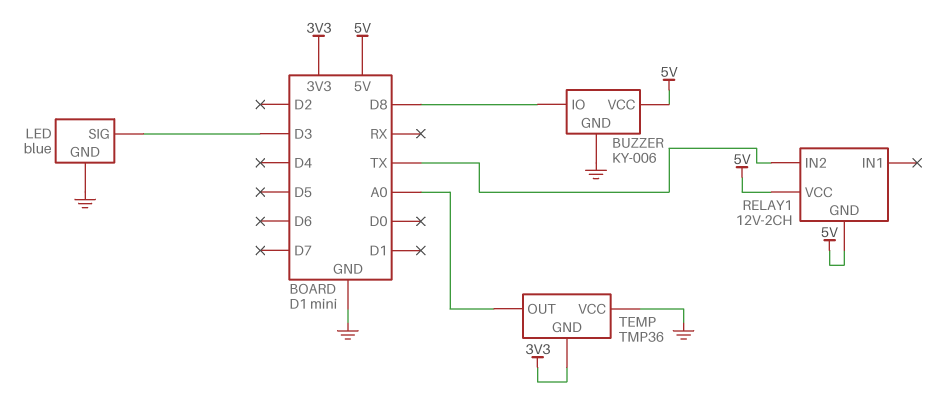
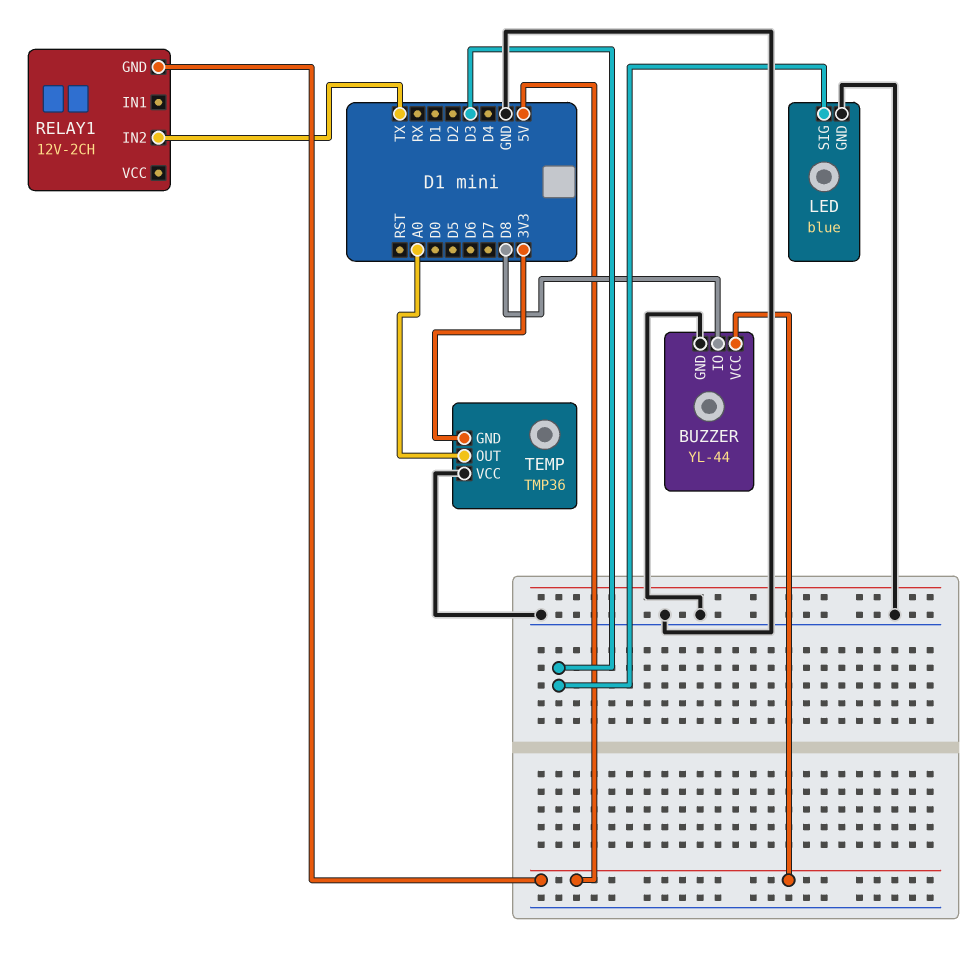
BUZZER: KY-006 -> YL-44
RELAY1 pin VCC: 5V -> none

